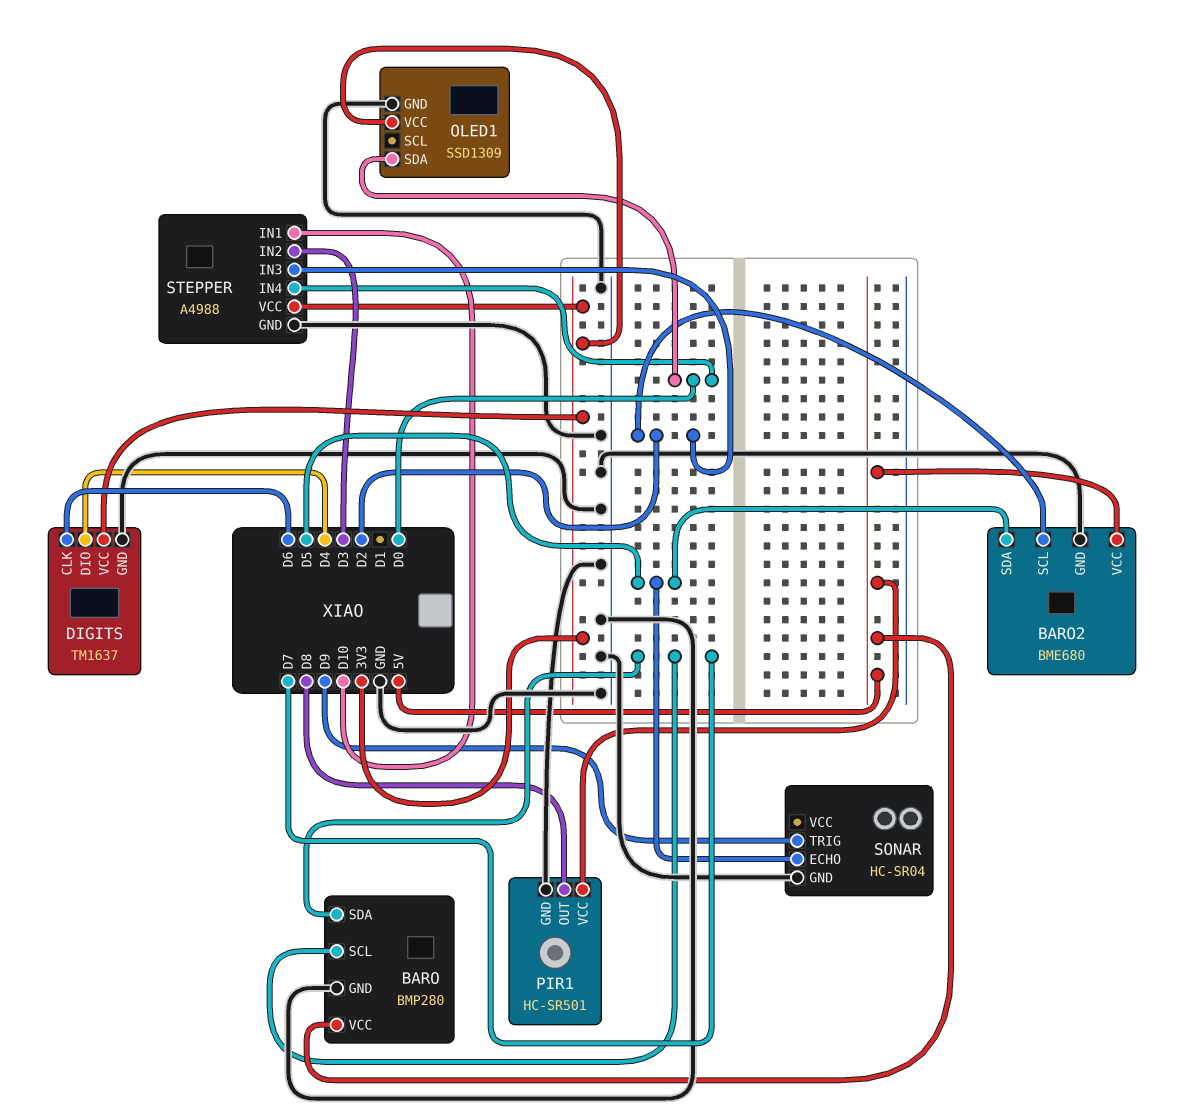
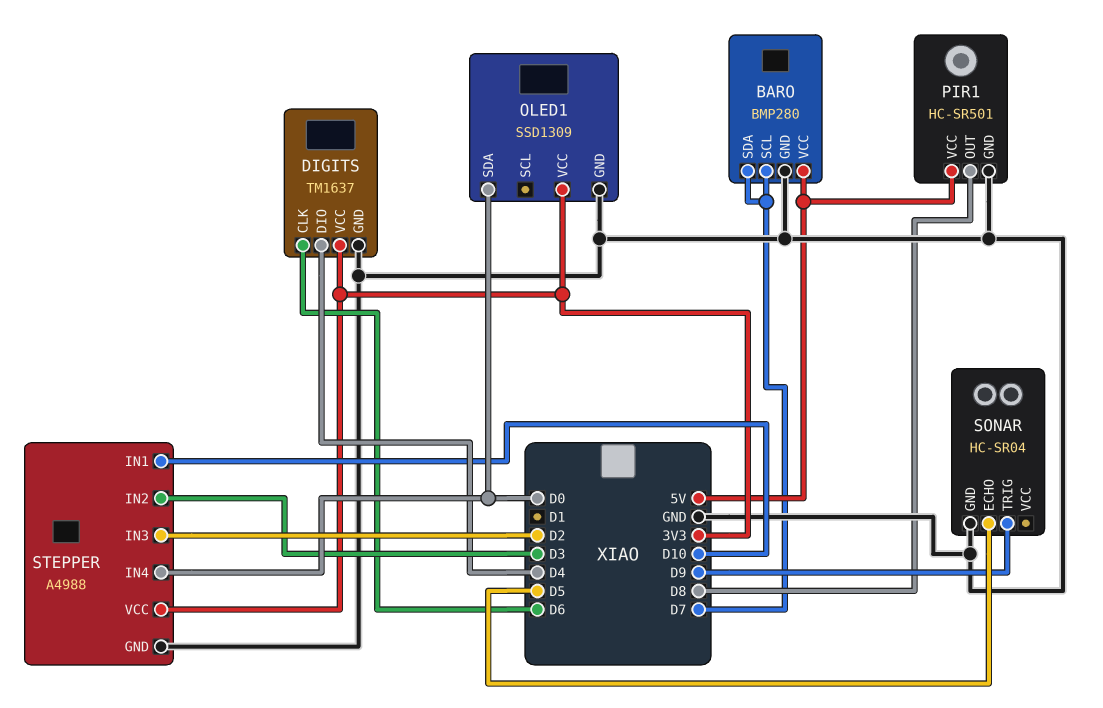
BARO2: BME680 -> none
BARO2 pin GND: GND -> none
BARO2 pin SCL: D2 -> none
BARO2 pin SDA: D5 -> none
BARO2 pin VCC: 5V -> none

